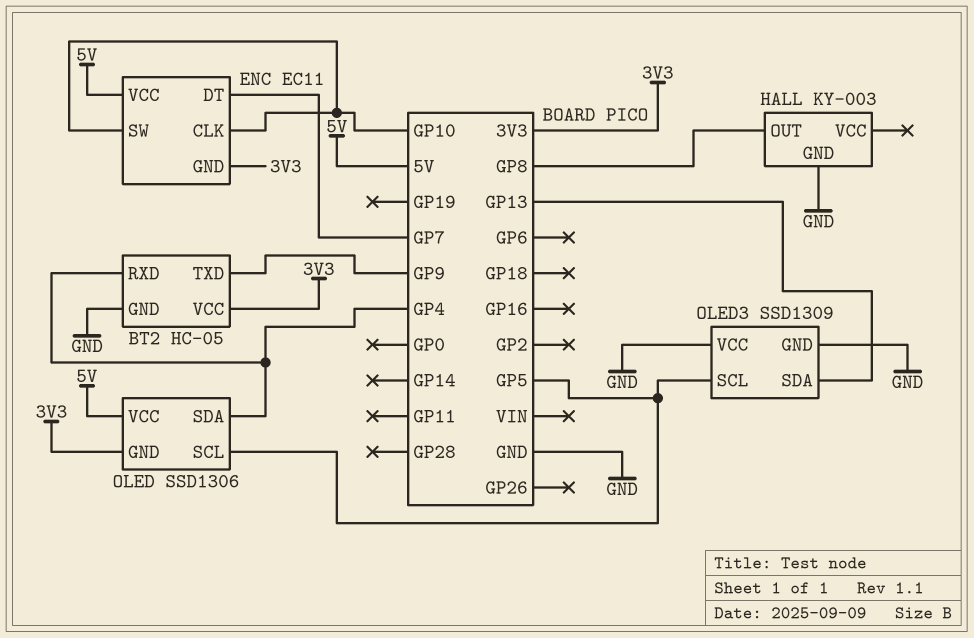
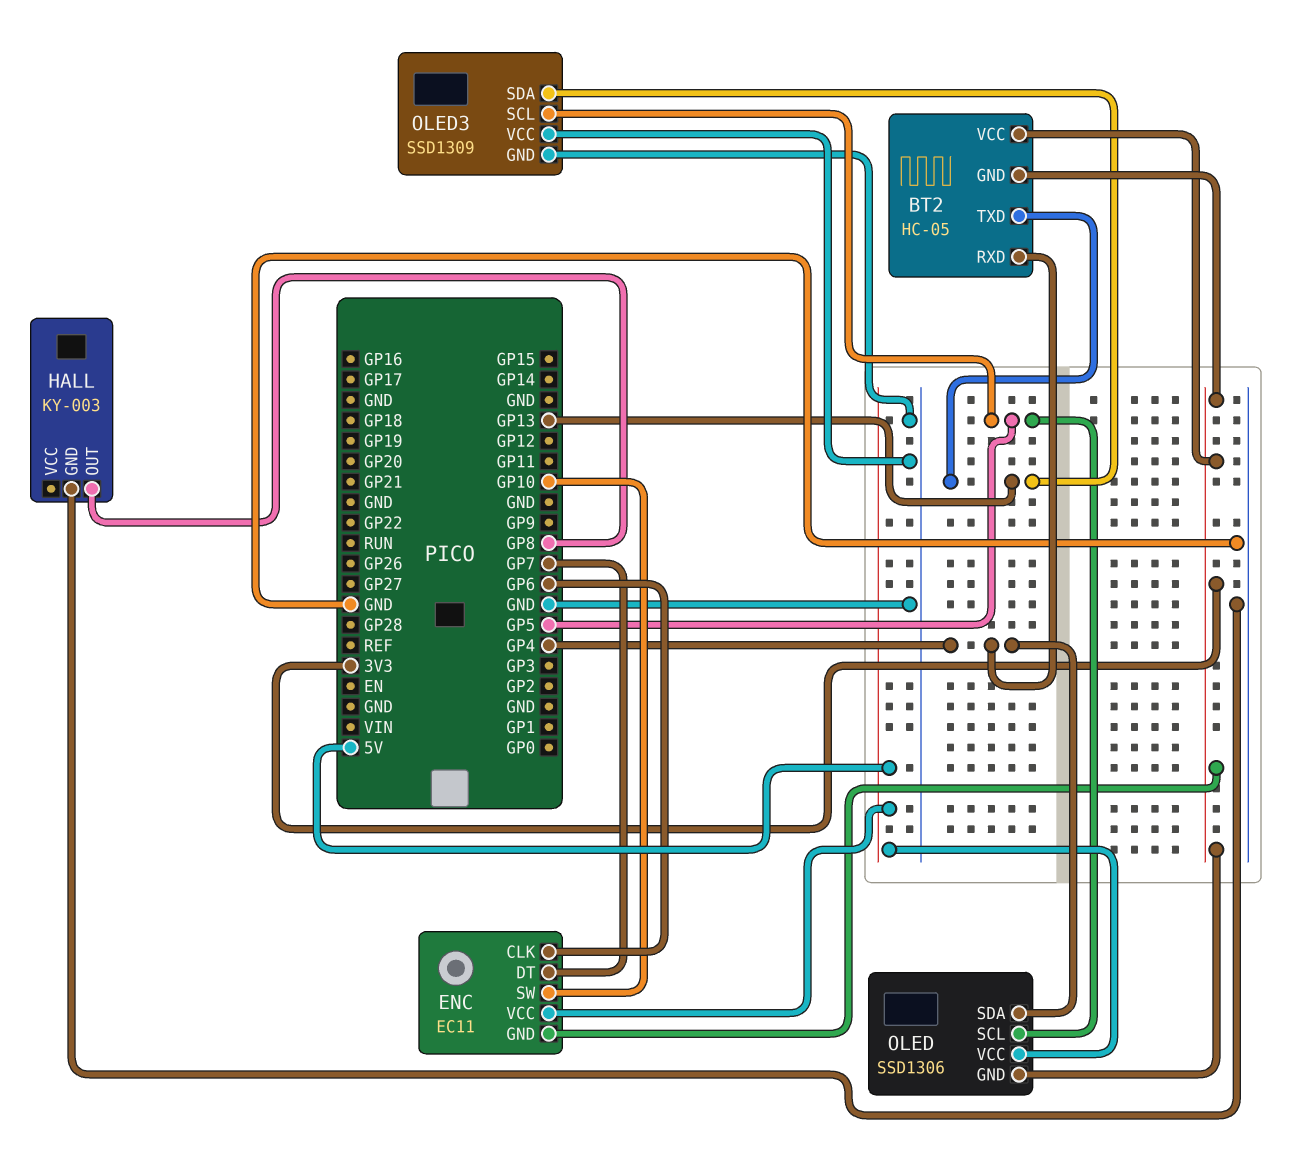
BT2 pin GND: GND -> 3V3
BT2 pin TXD: GP9 -> GP13
ENC pin CLK: GP10 -> GP6

